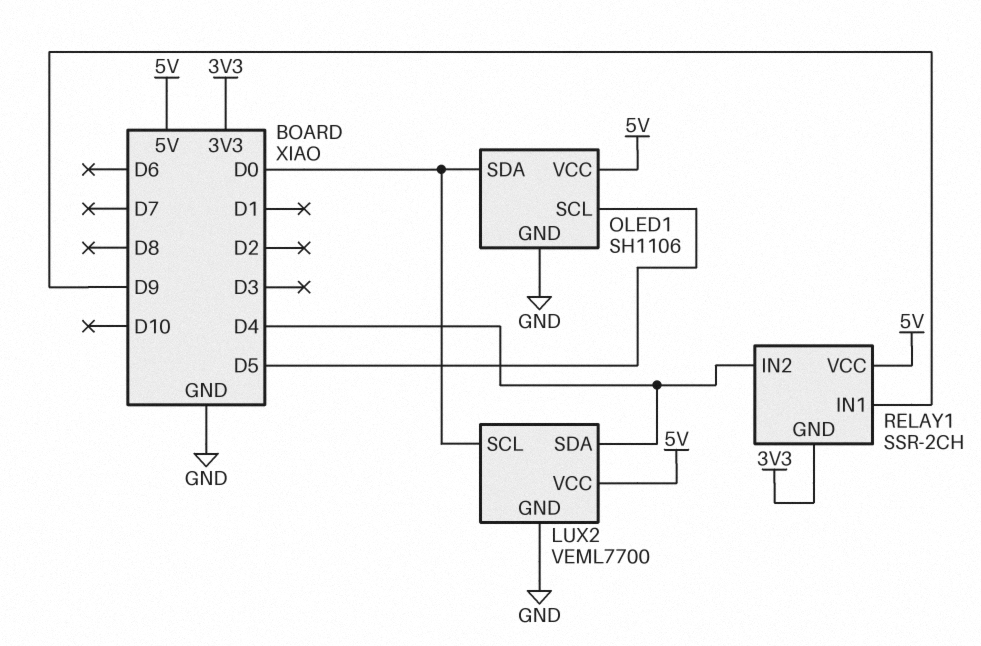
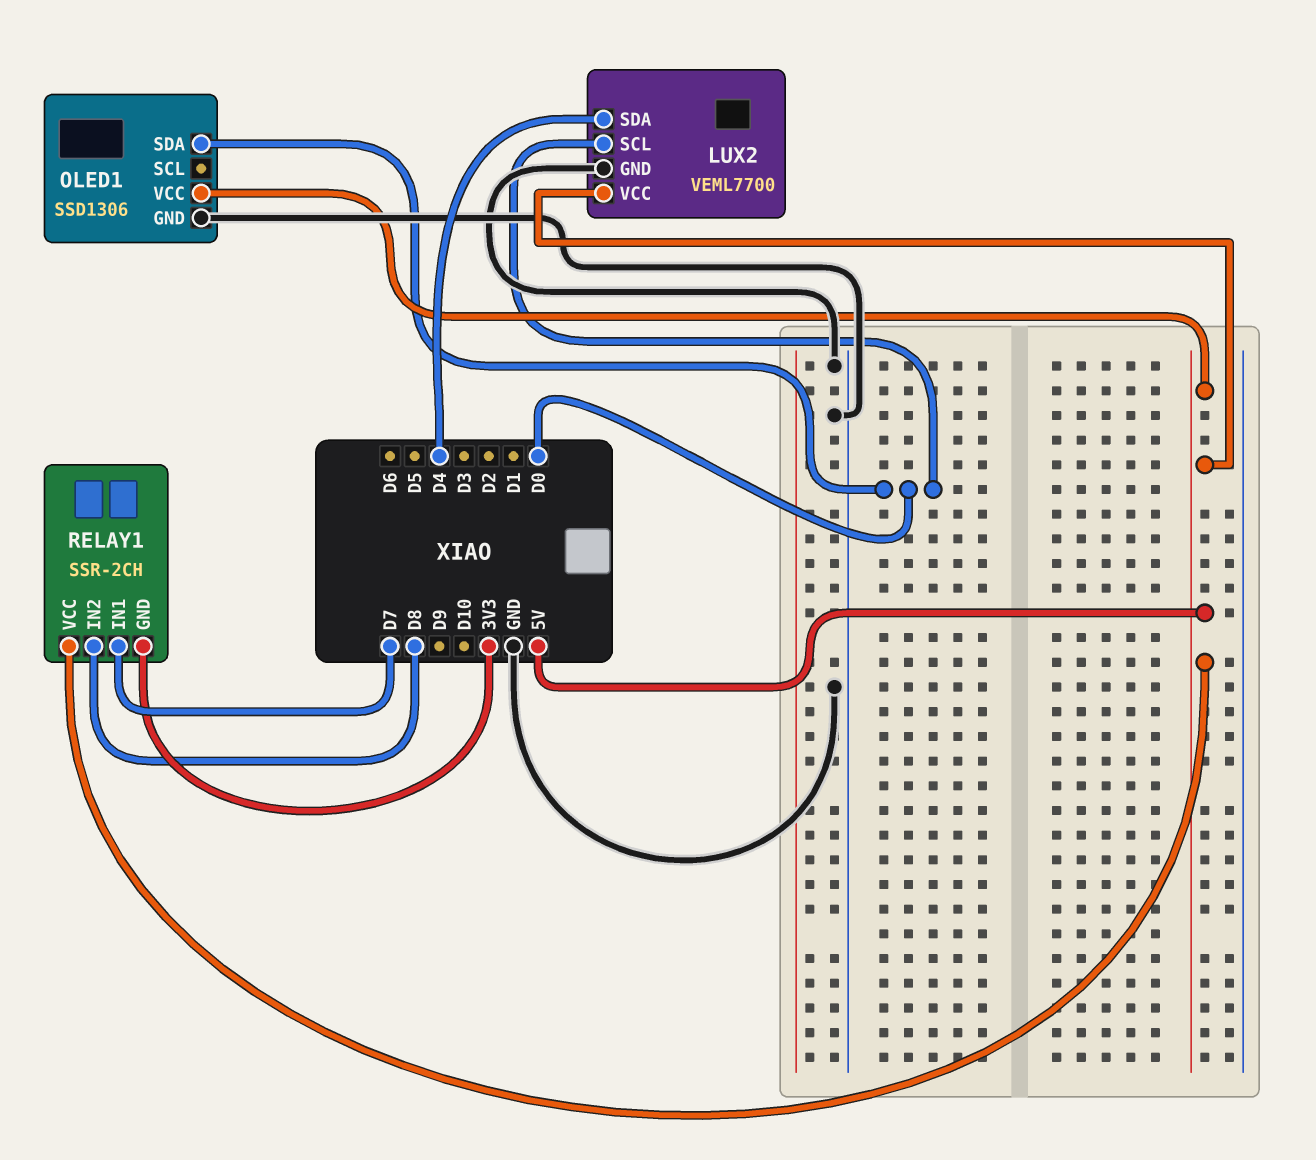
OLED1: SH1106 -> SSD1306
OLED1 pin SCL: D5 -> none
RELAY1 pin IN1: D9 -> D7
RELAY1 pin IN2: D4 -> D8

